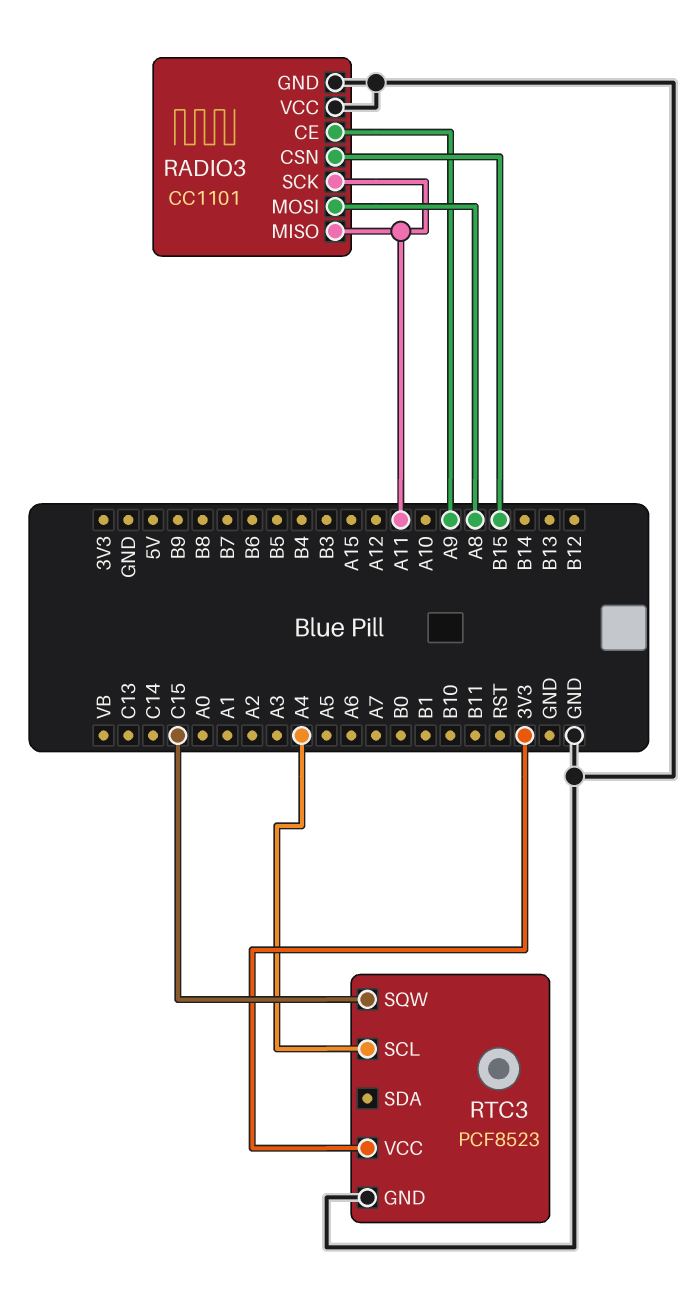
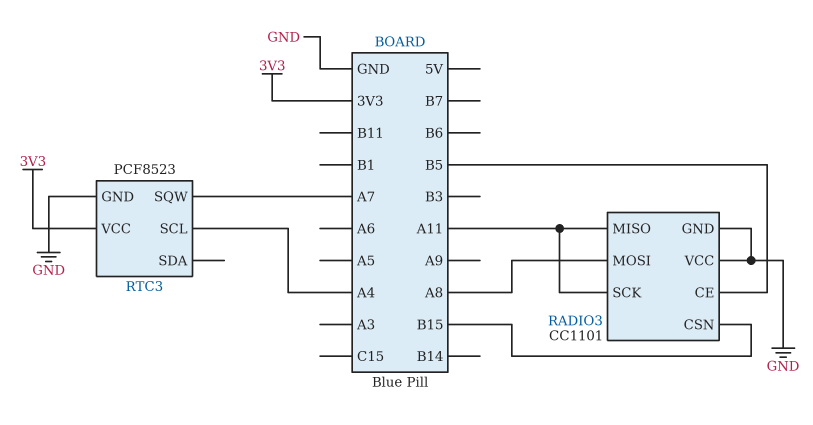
RADIO3 pin CE: A9 -> B5
RTC3 pin SQW: C15 -> A7

